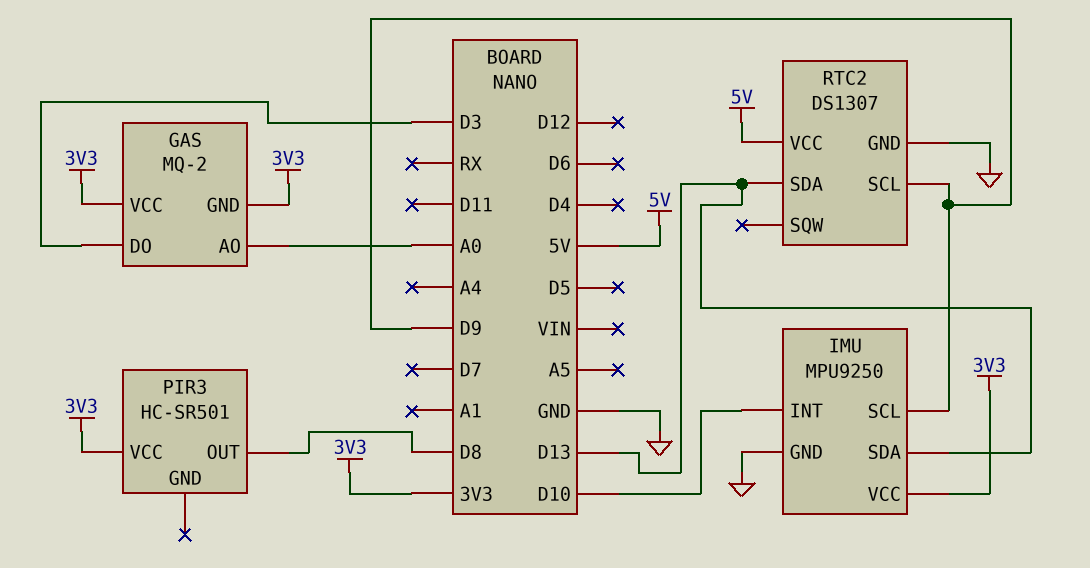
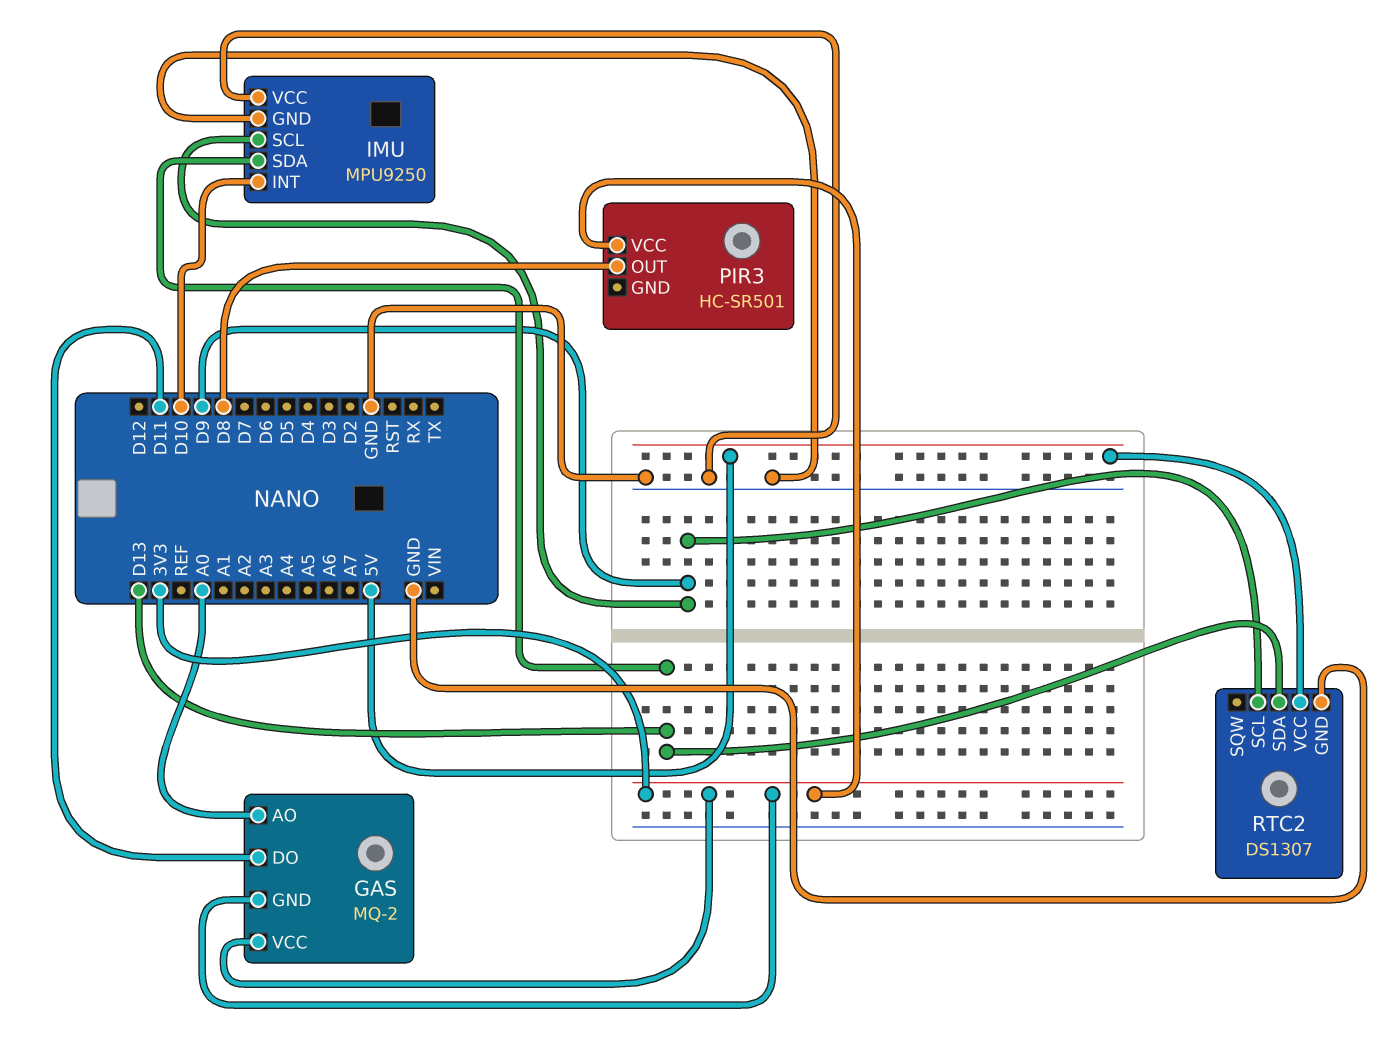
GAS pin DO: D3 -> D11
IMU pin VCC: 3V3 -> GND

